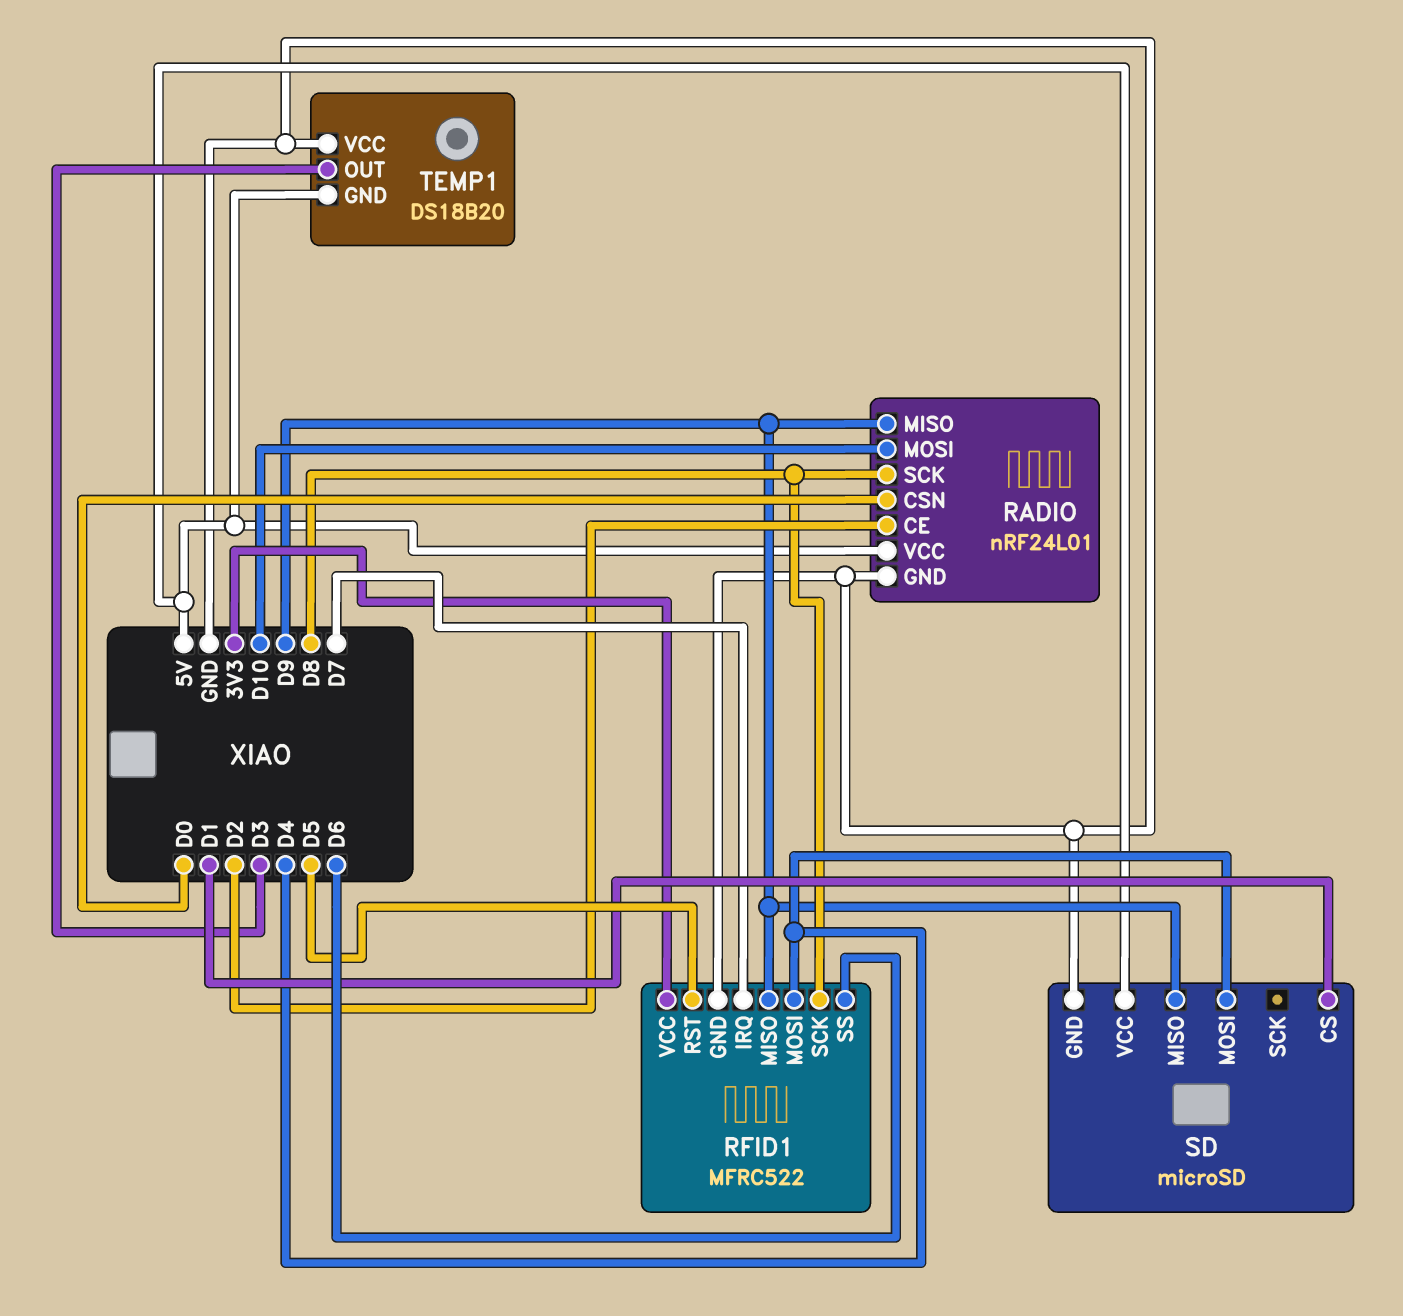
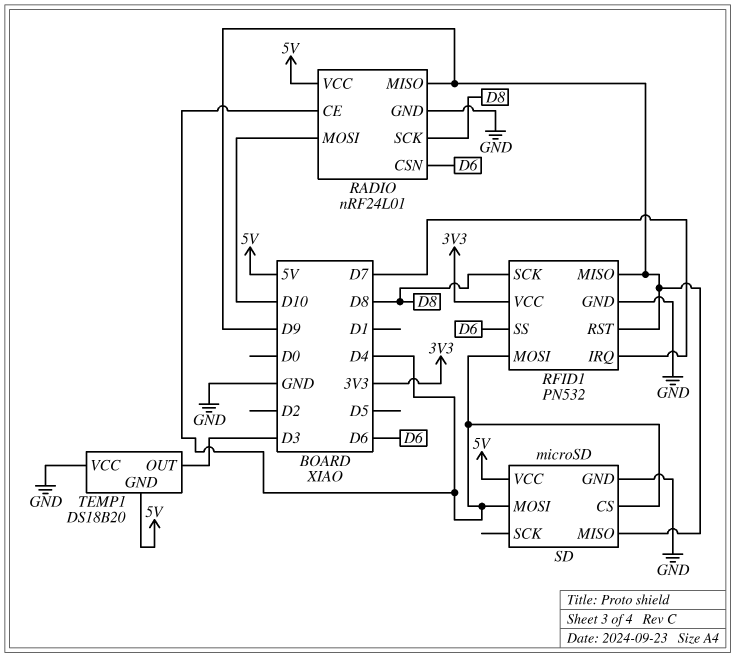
RADIO pin CE: D2 -> D4
RADIO pin CSN: D0 -> D6
RFID1: MFRC522 -> PN532
RFID1 pin RST: D5 -> D9
SD pin CS: D1 -> D4

